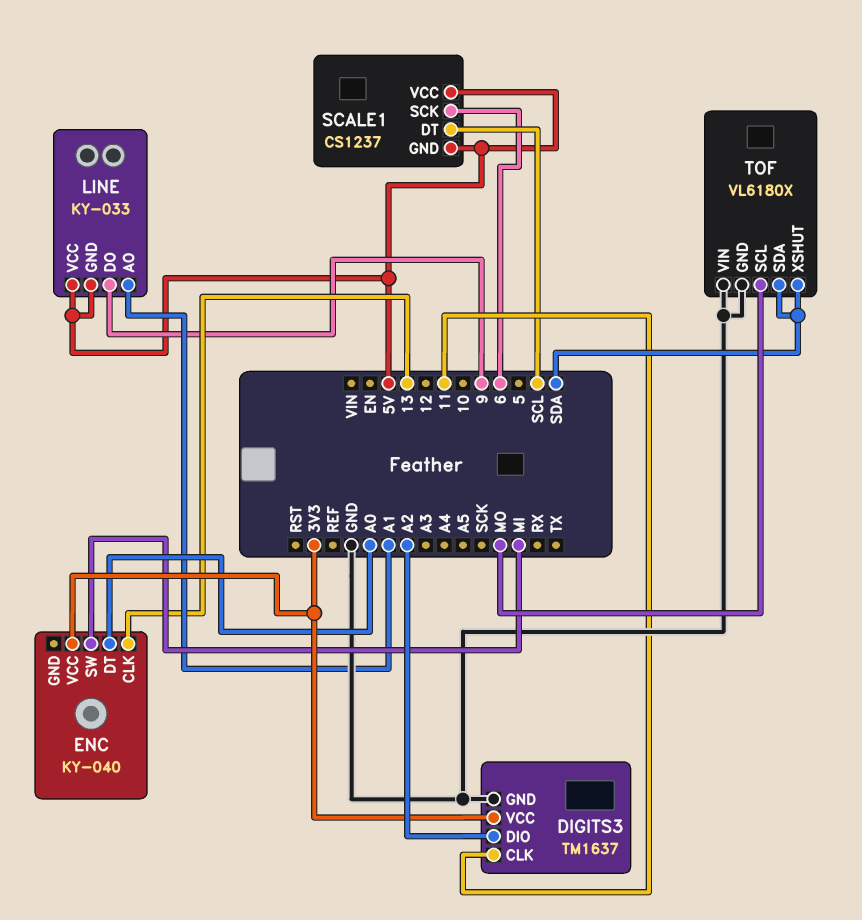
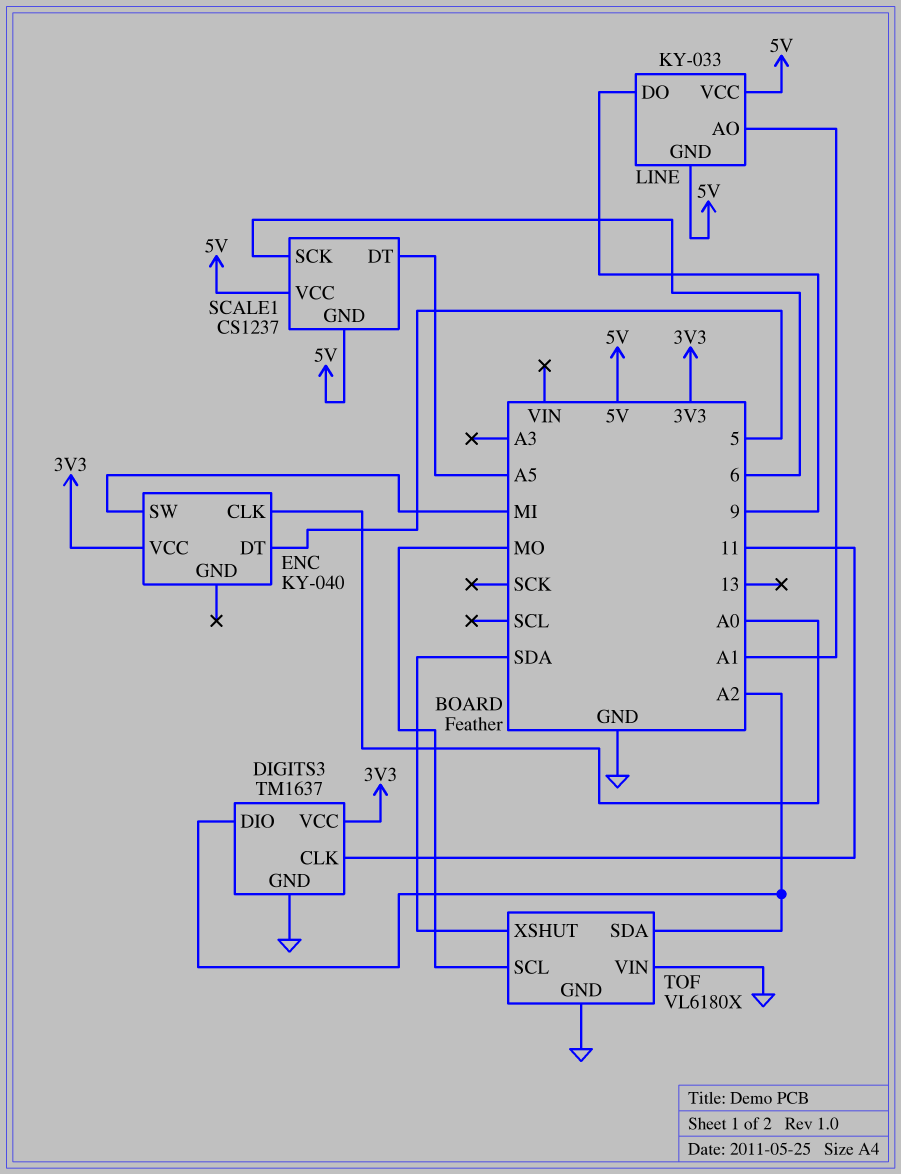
ENC pin CLK: 13 -> A0
ENC pin DT: A0 -> 5
SCALE1 pin DT: SCL -> A5
TOF pin SDA: SDA -> A2

